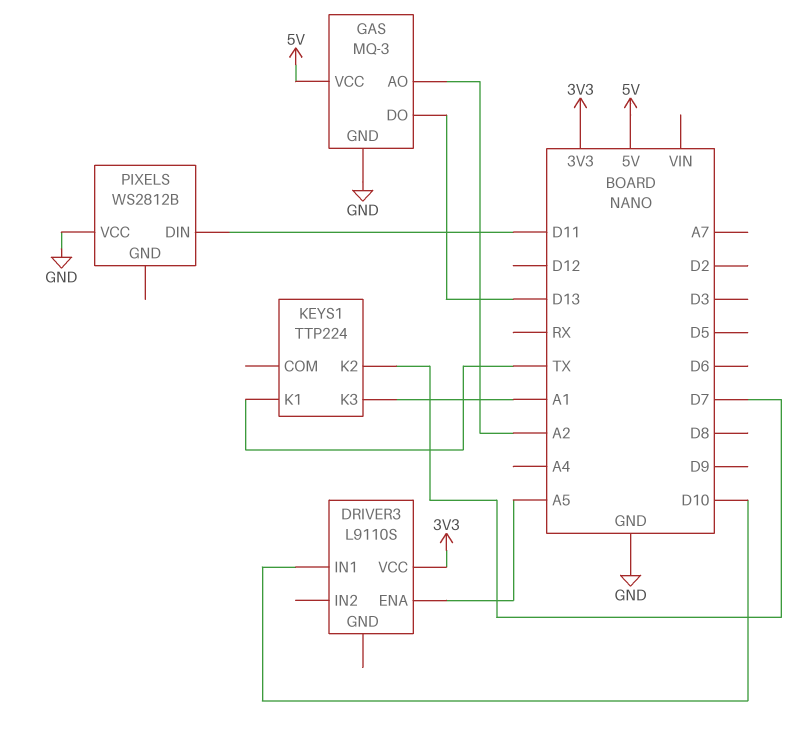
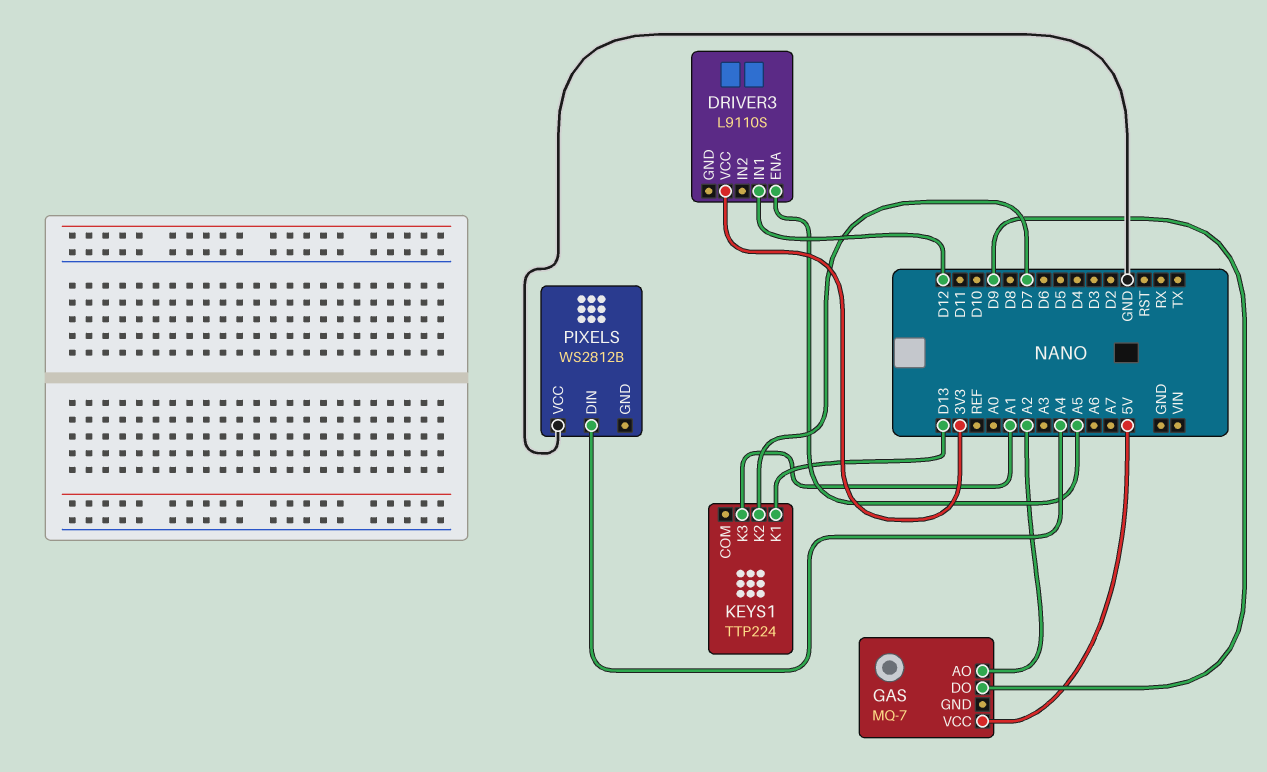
DRIVER3 pin IN1: D10 -> D12
GAS: MQ-3 -> MQ-7
GAS pin DO: D13 -> D9
GAS pin GND: GND -> none
KEYS1 pin K1: TX -> D13
PIXELS pin DIN: D11 -> A4

